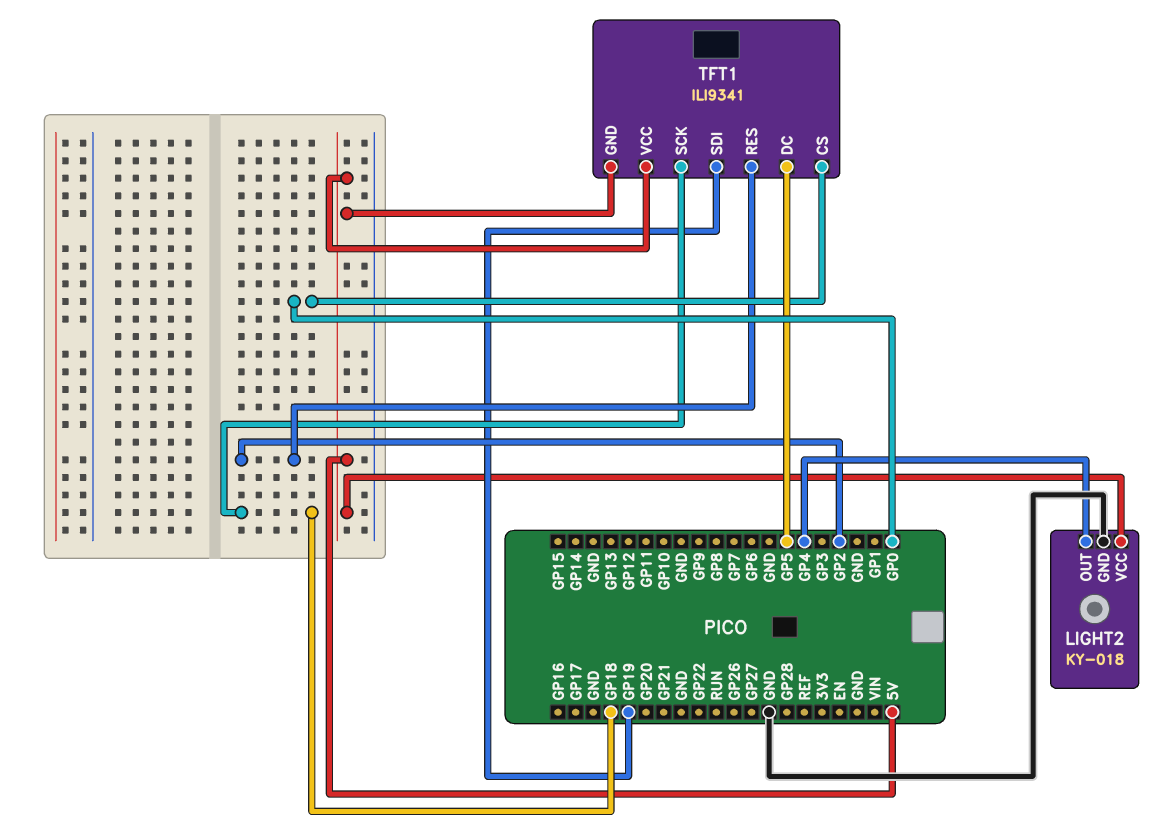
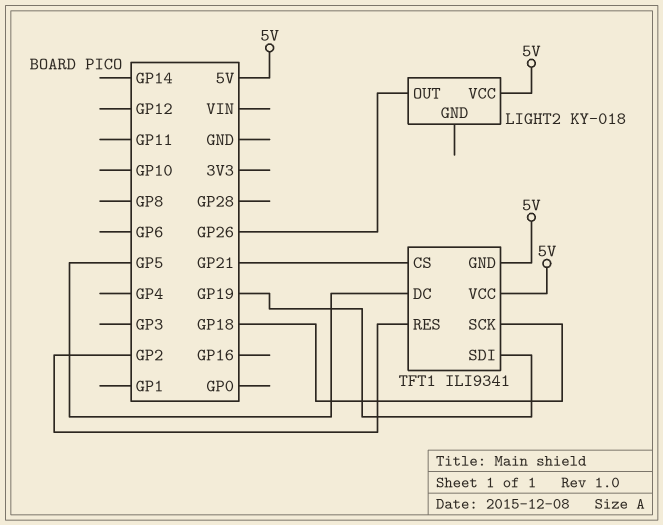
LIGHT2 pin GND: GND -> none
LIGHT2 pin OUT: GP4 -> GP26
TFT1 pin CS: GP0 -> GP21

